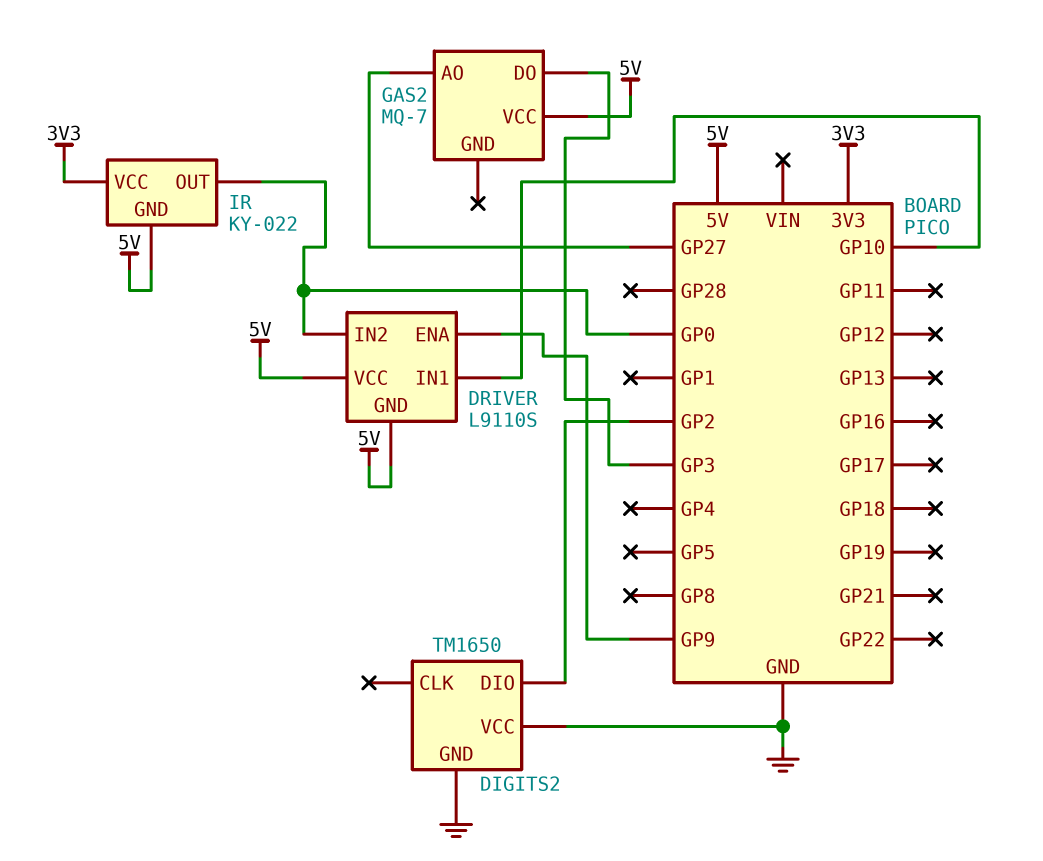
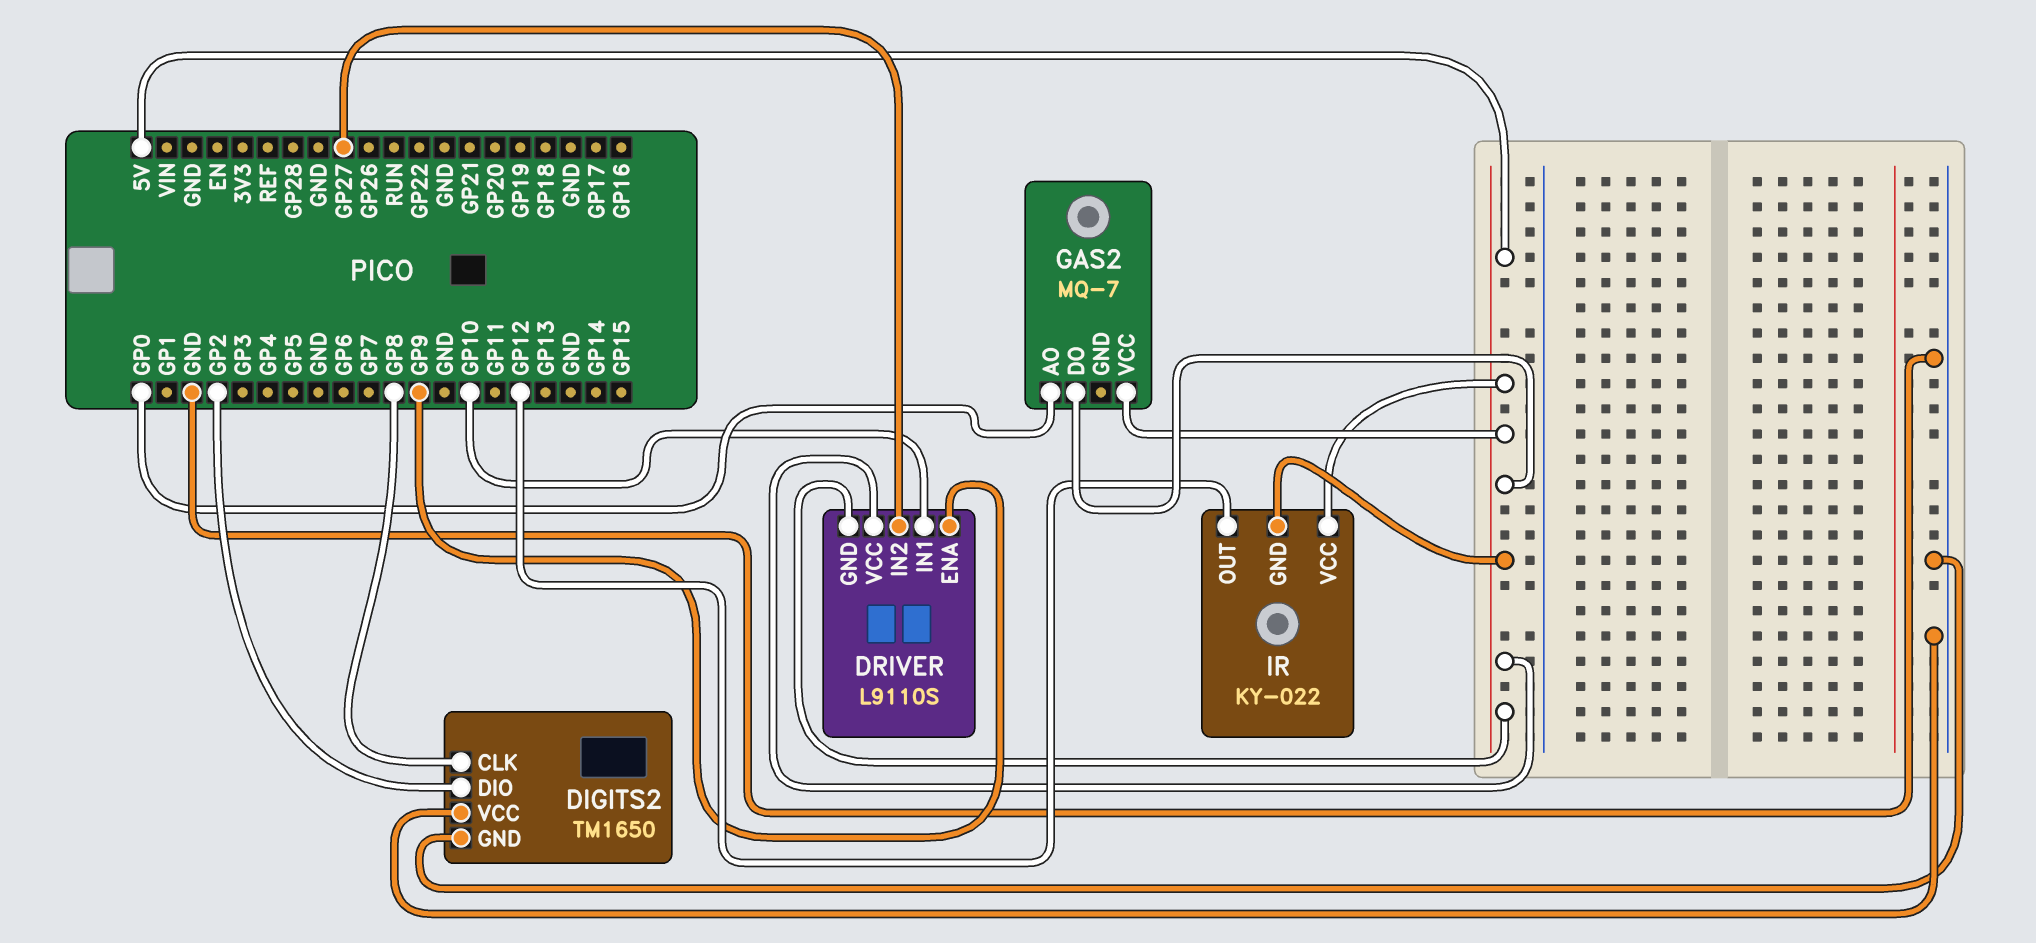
DIGITS2 pin CLK: none -> GP8
DRIVER pin IN2: GP0 -> GP27
GAS2 pin AO: GP27 -> GP0
GAS2 pin DO: GP3 -> 5V
IR pin OUT: GP0 -> GP12
IR pin VCC: 3V3 -> 5V

